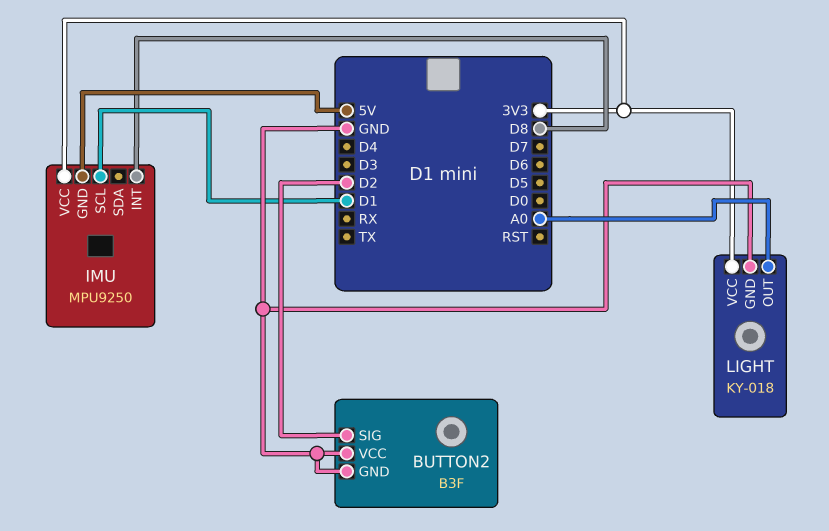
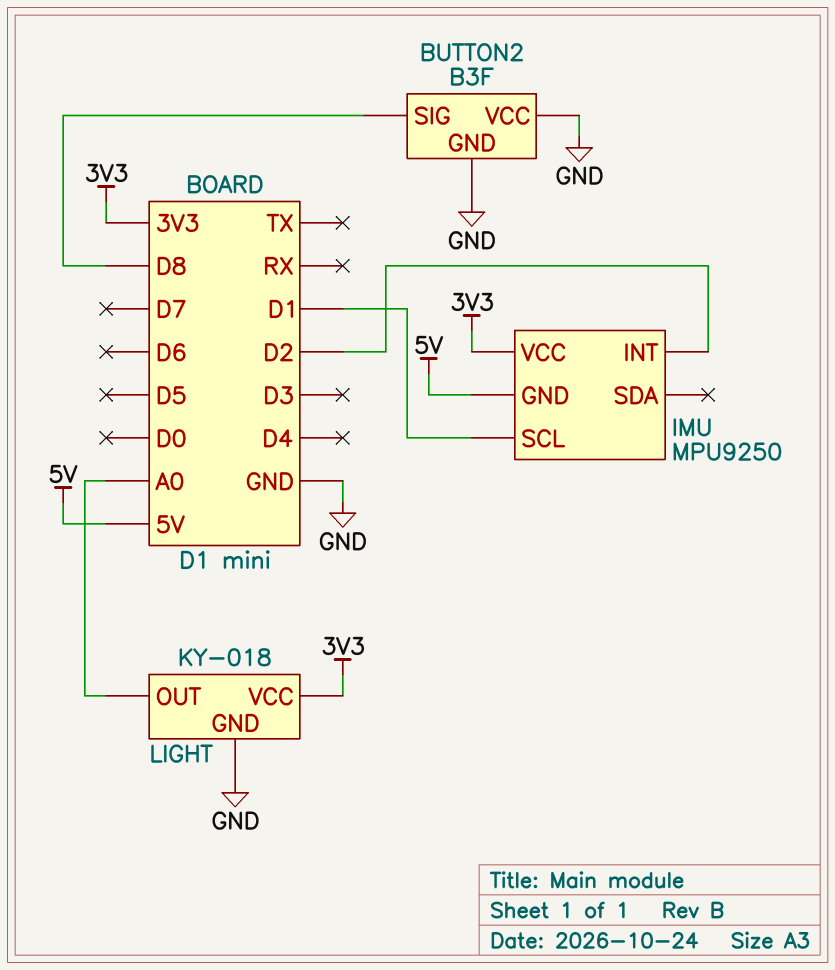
BUTTON2 pin SIG: D2 -> D8
IMU pin INT: D8 -> D2

